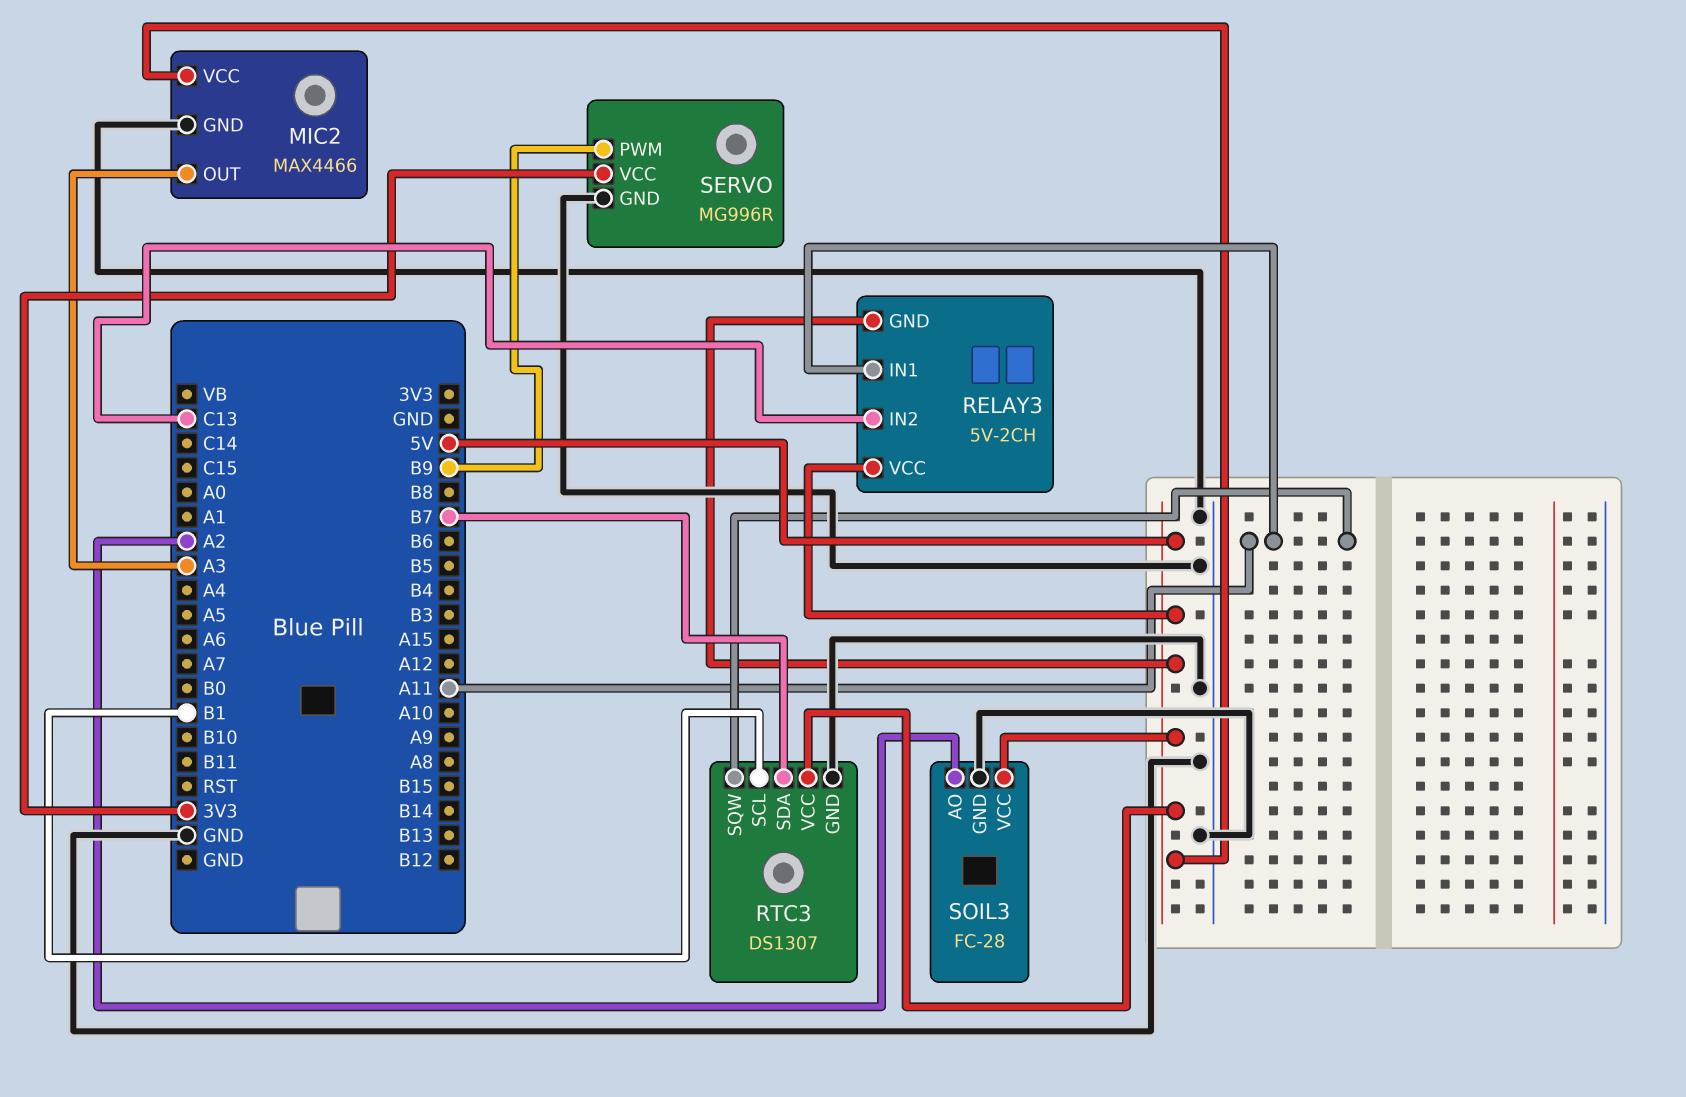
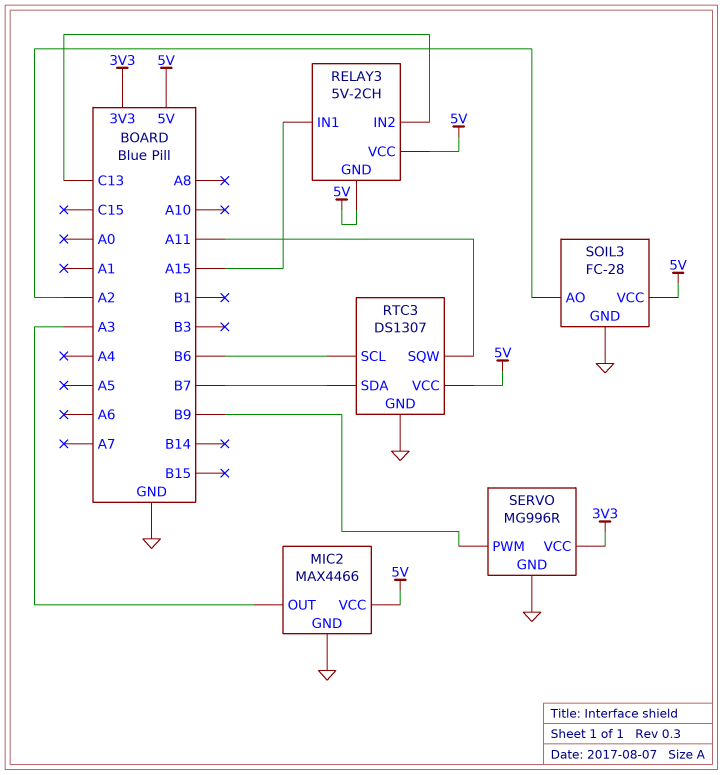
RELAY3 pin IN1: A11 -> A15
RTC3 pin SCL: B1 -> B6

